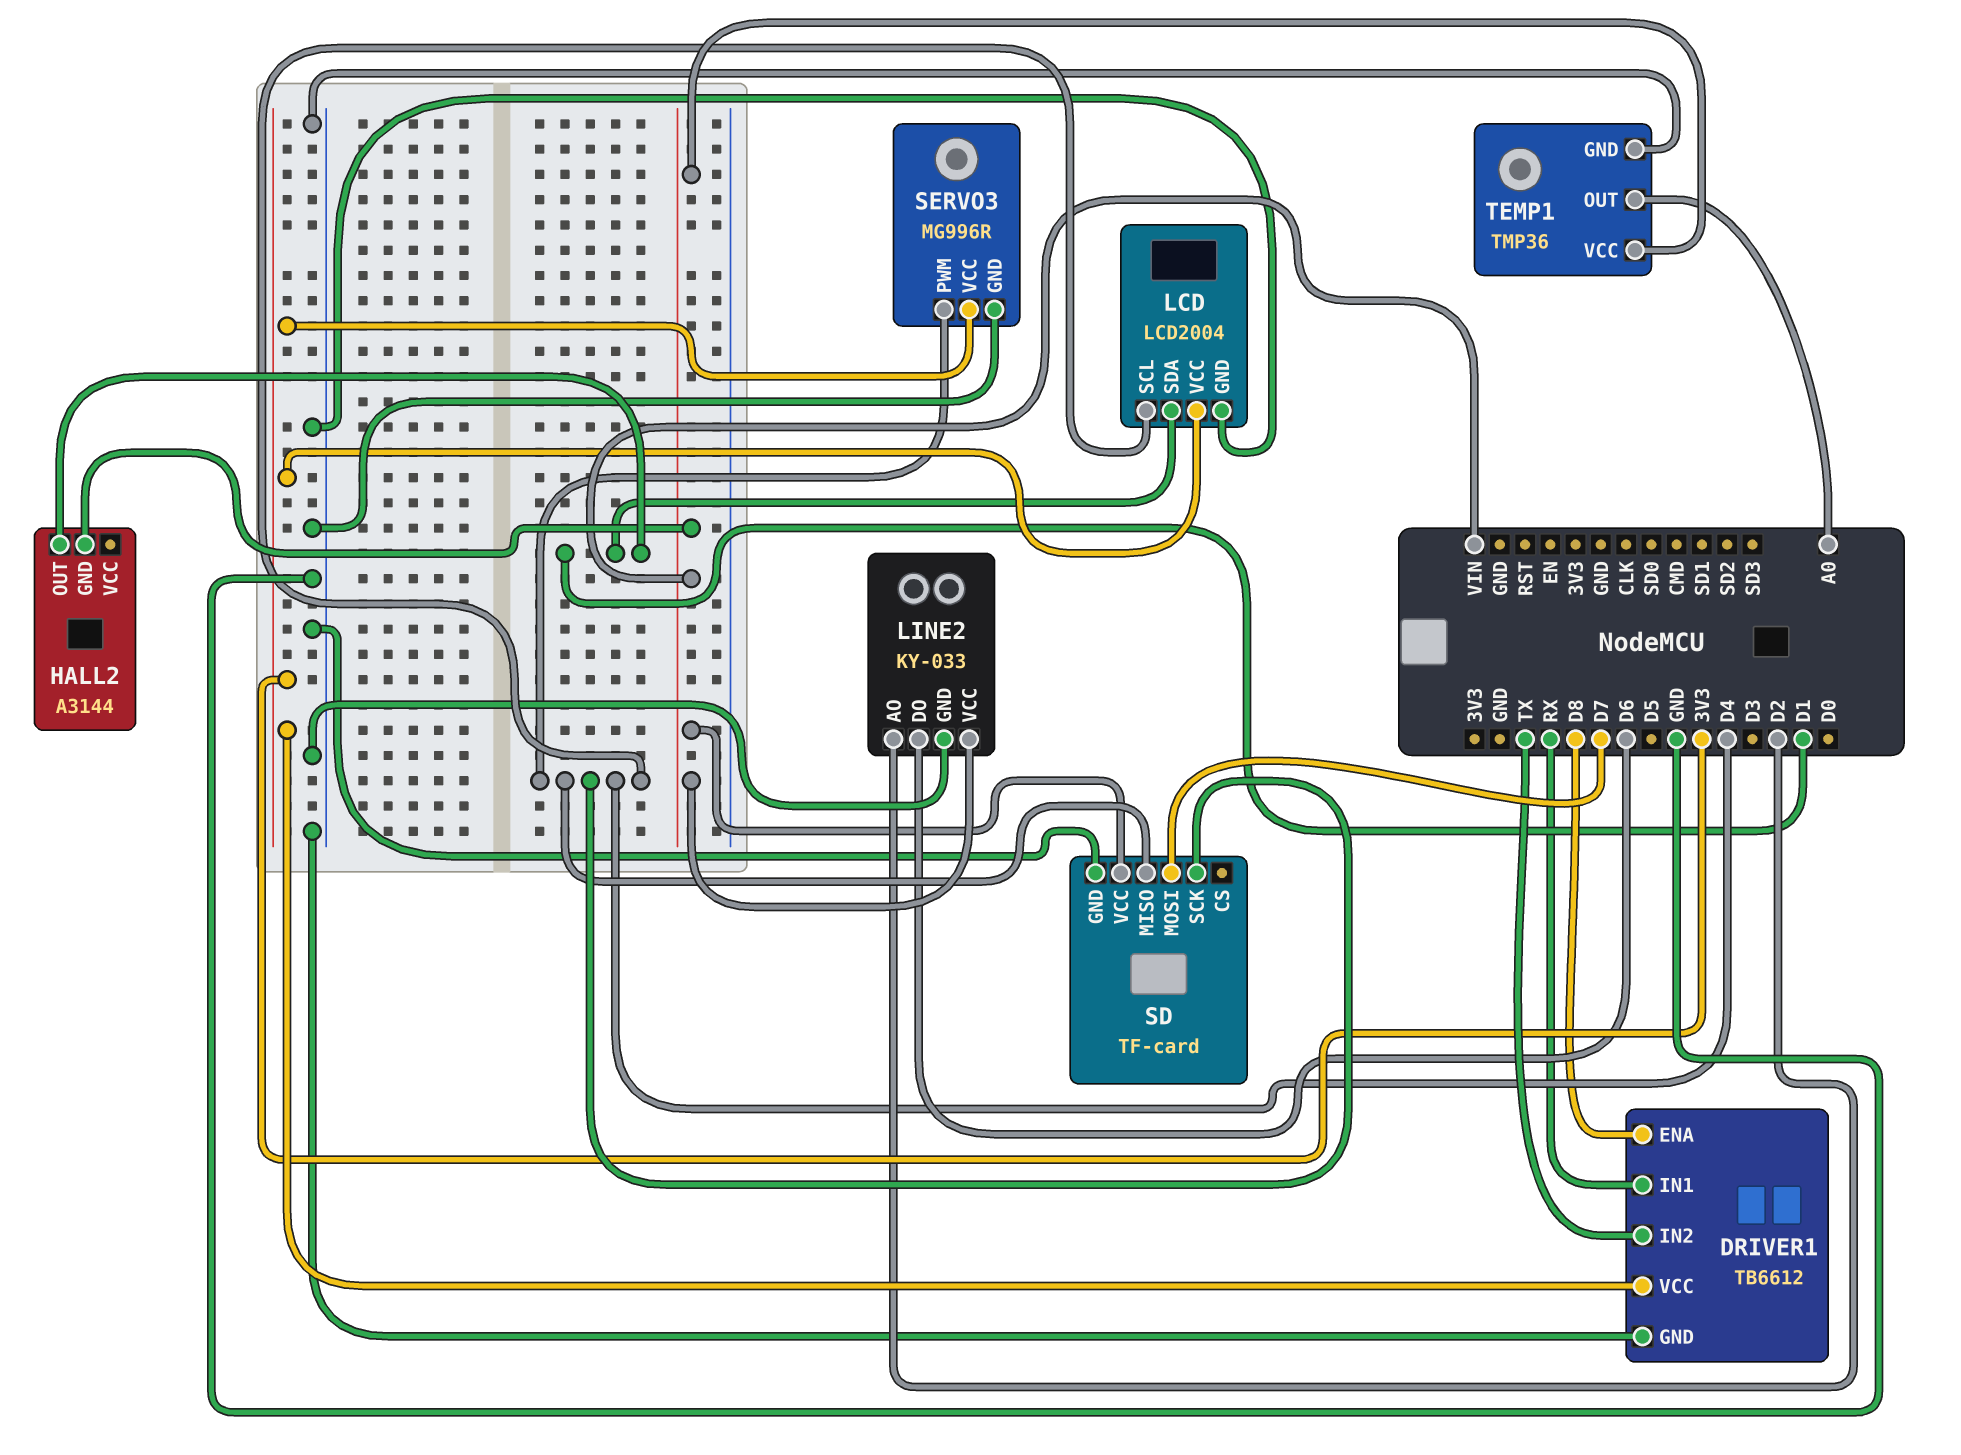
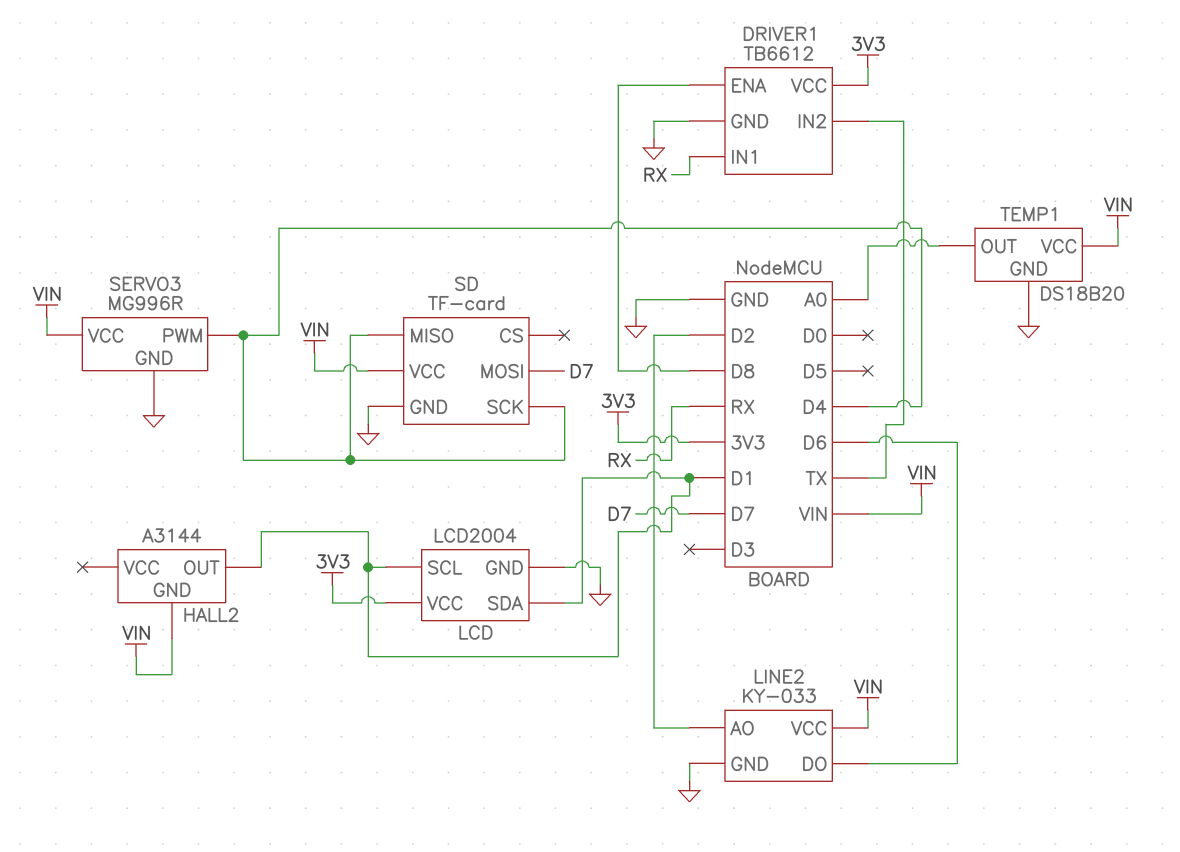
LCD pin SCL: D4 -> D1
SERVO3 pin VCC: 3V3 -> VIN
TEMP1: TMP36 -> DS18B20

